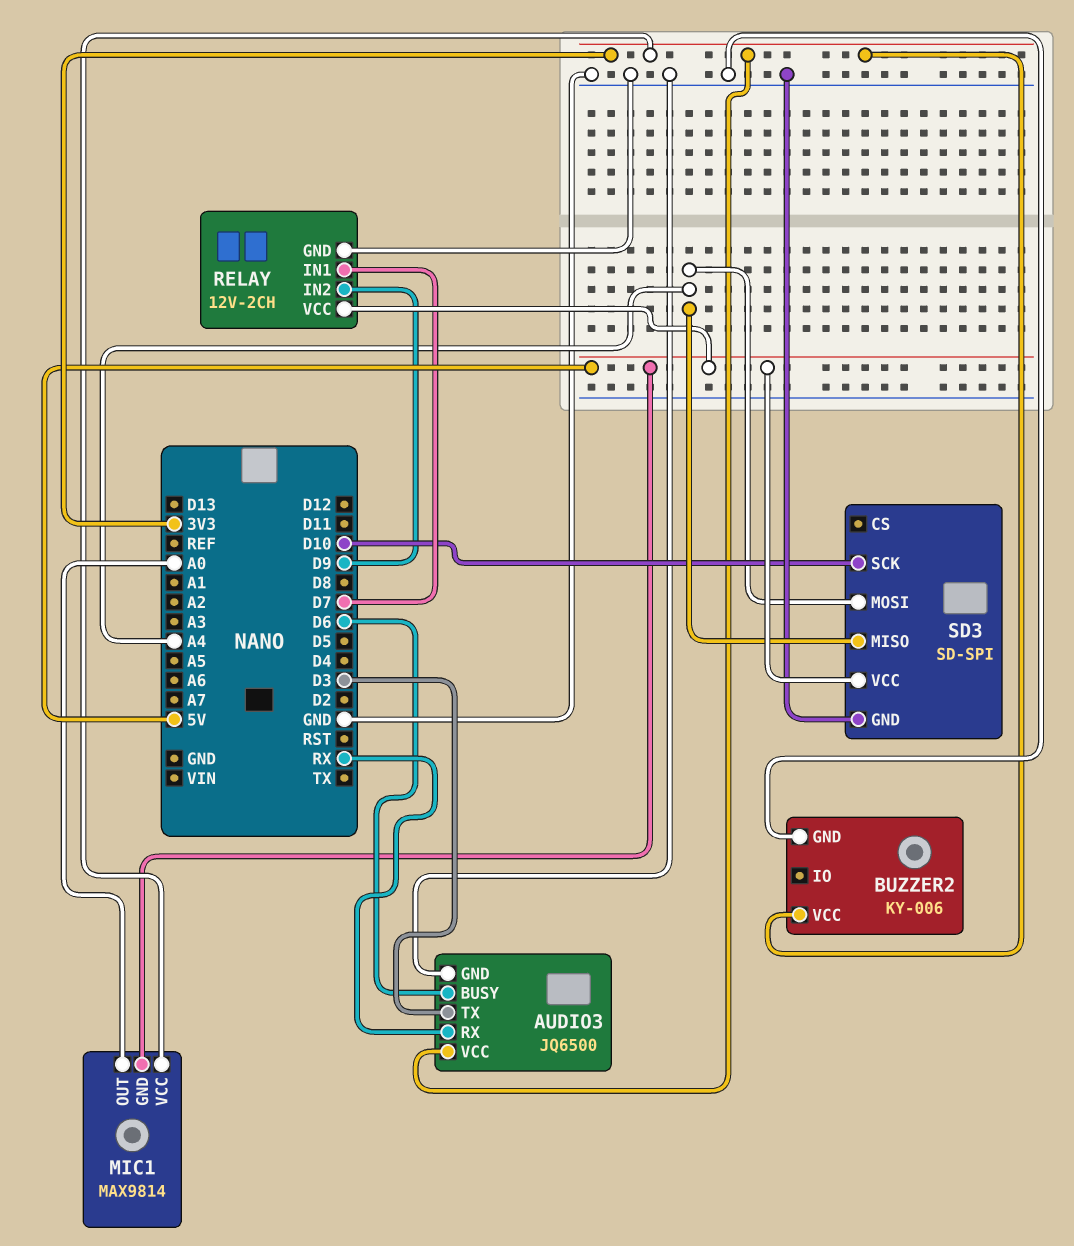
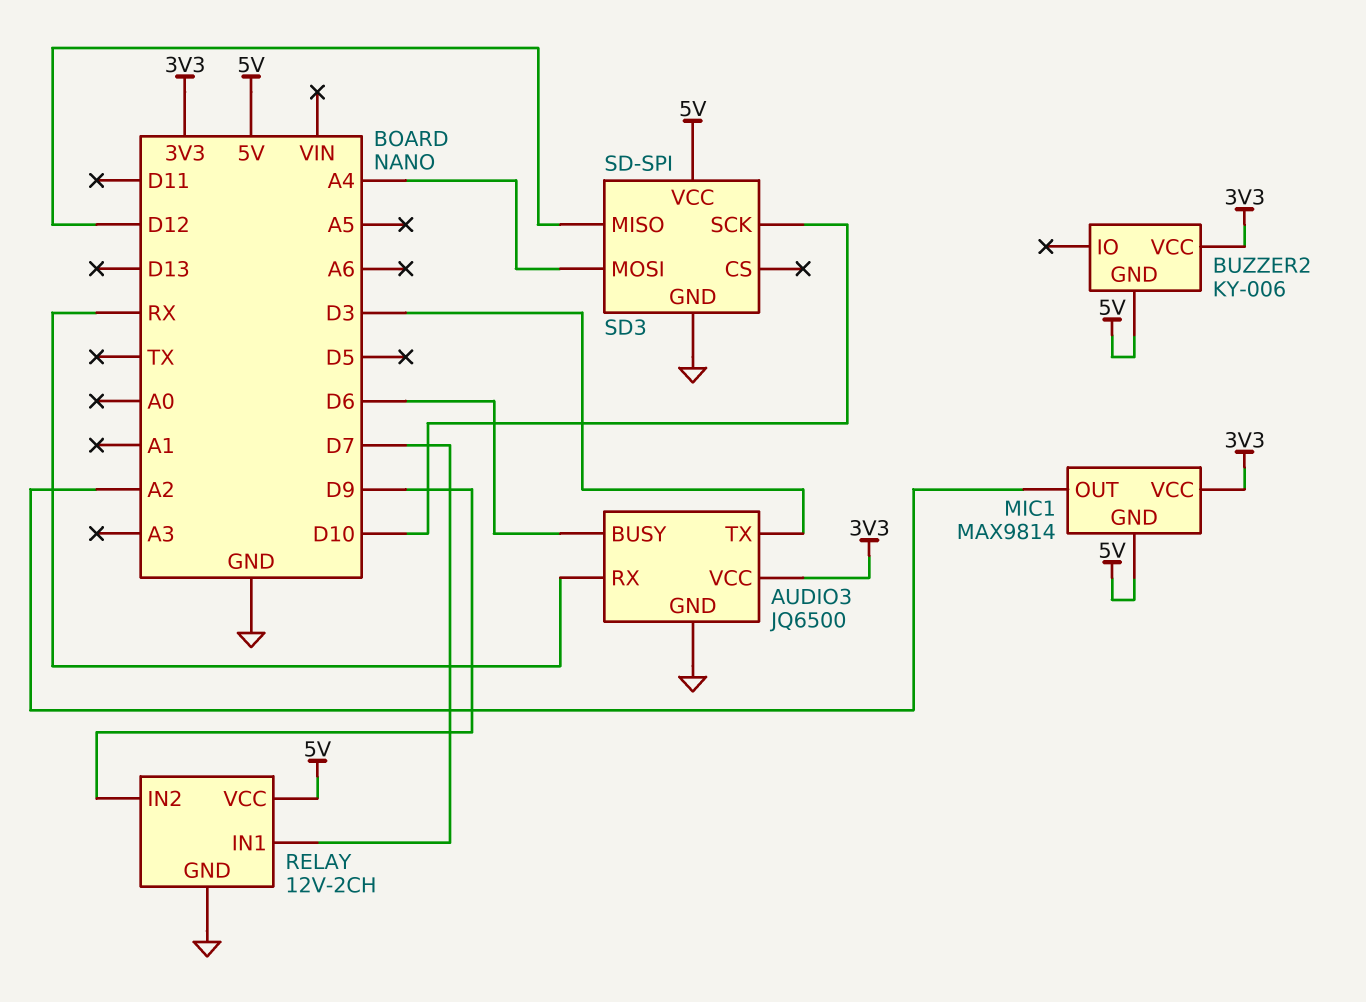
BUZZER2 pin GND: GND -> 5V
MIC1 pin OUT: A0 -> A2
SD3 pin MISO: A4 -> D12

